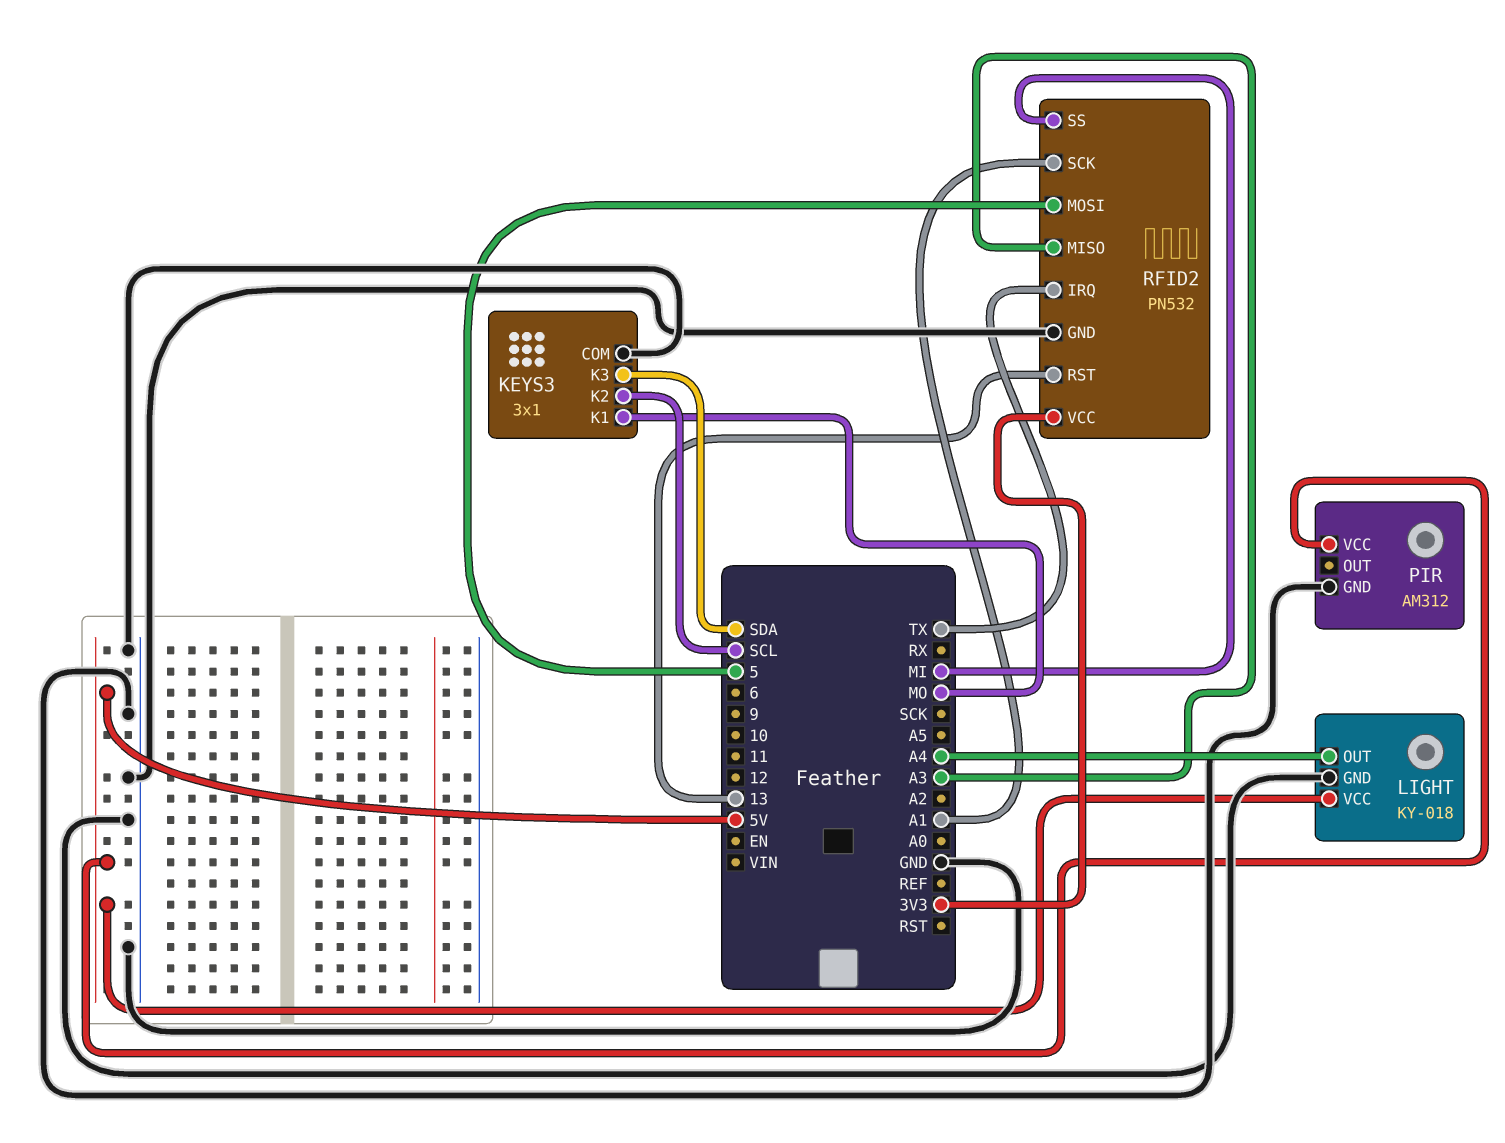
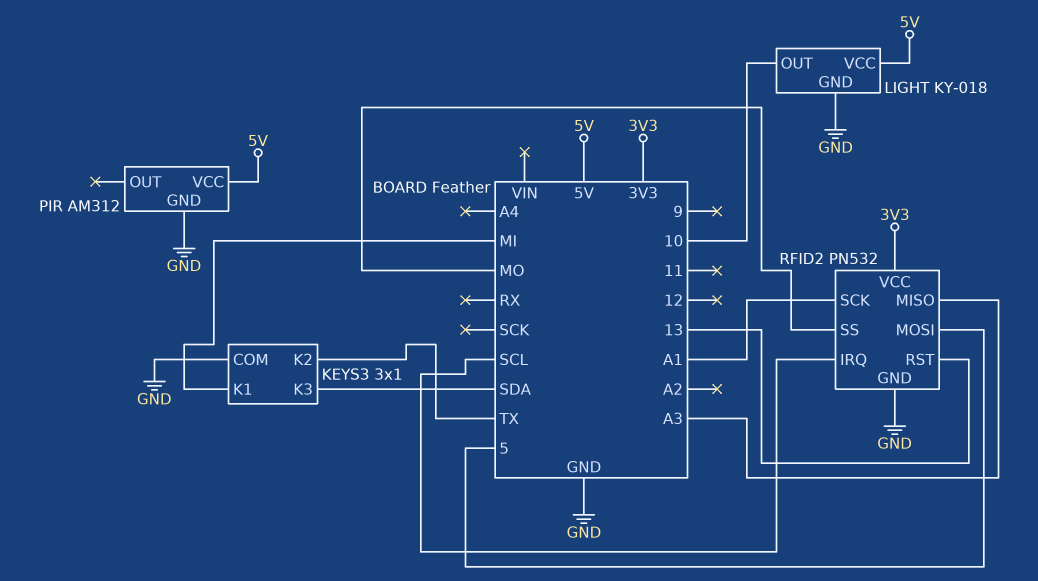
KEYS3 pin K1: MO -> MI
KEYS3 pin K2: SCL -> TX
LIGHT pin OUT: A4 -> 10
RFID2 pin IRQ: TX -> SCL
RFID2 pin SS: MI -> MO

